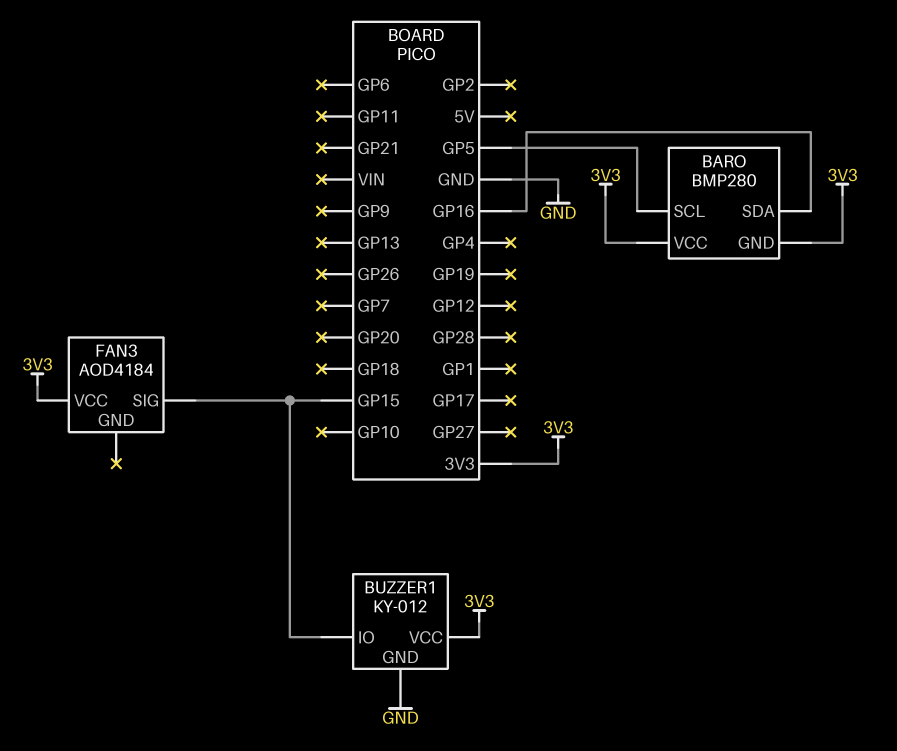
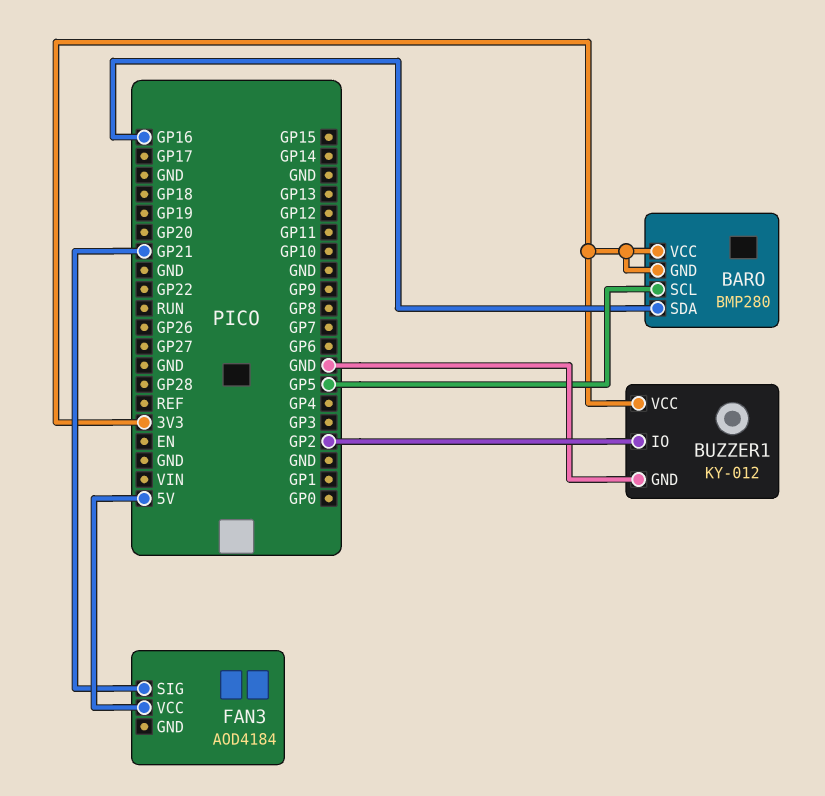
BUZZER1 pin IO: GP15 -> GP2
FAN3 pin SIG: GP15 -> GP21
FAN3 pin VCC: 3V3 -> 5V

